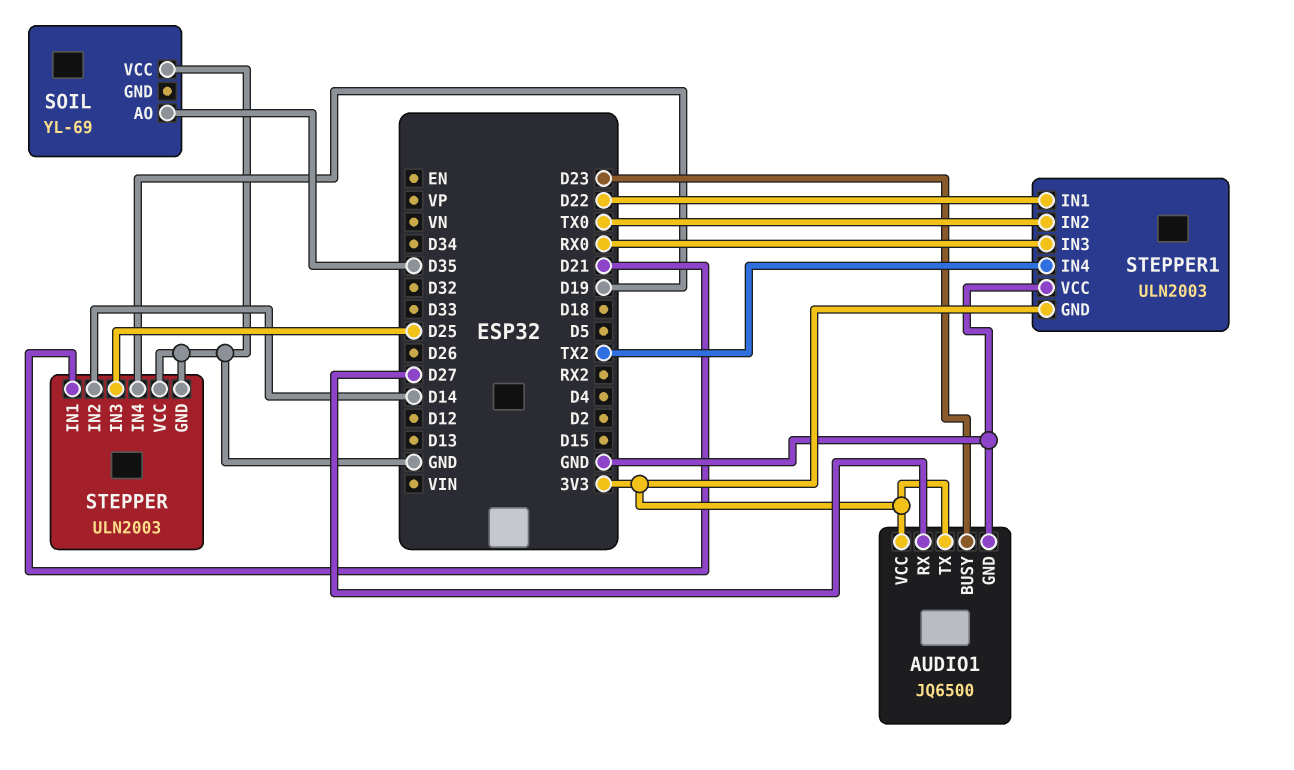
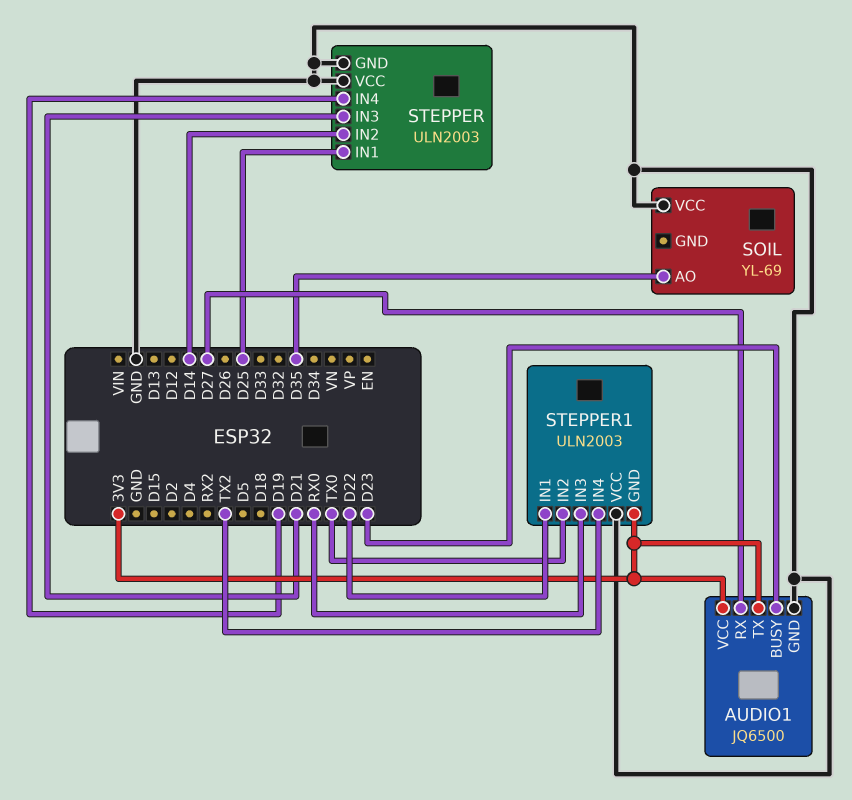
STEPPER pin IN1: D21 -> D25
STEPPER pin IN3: D25 -> D21

